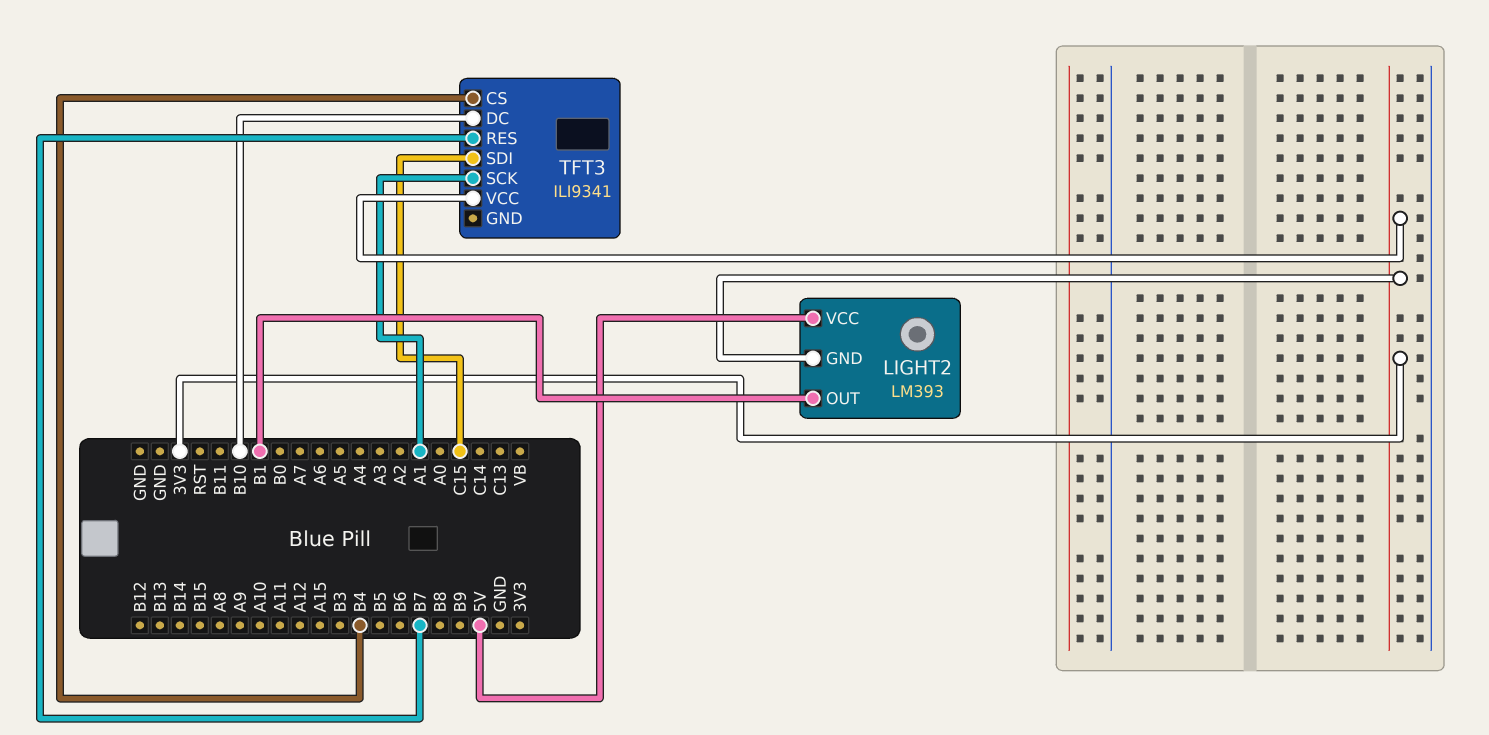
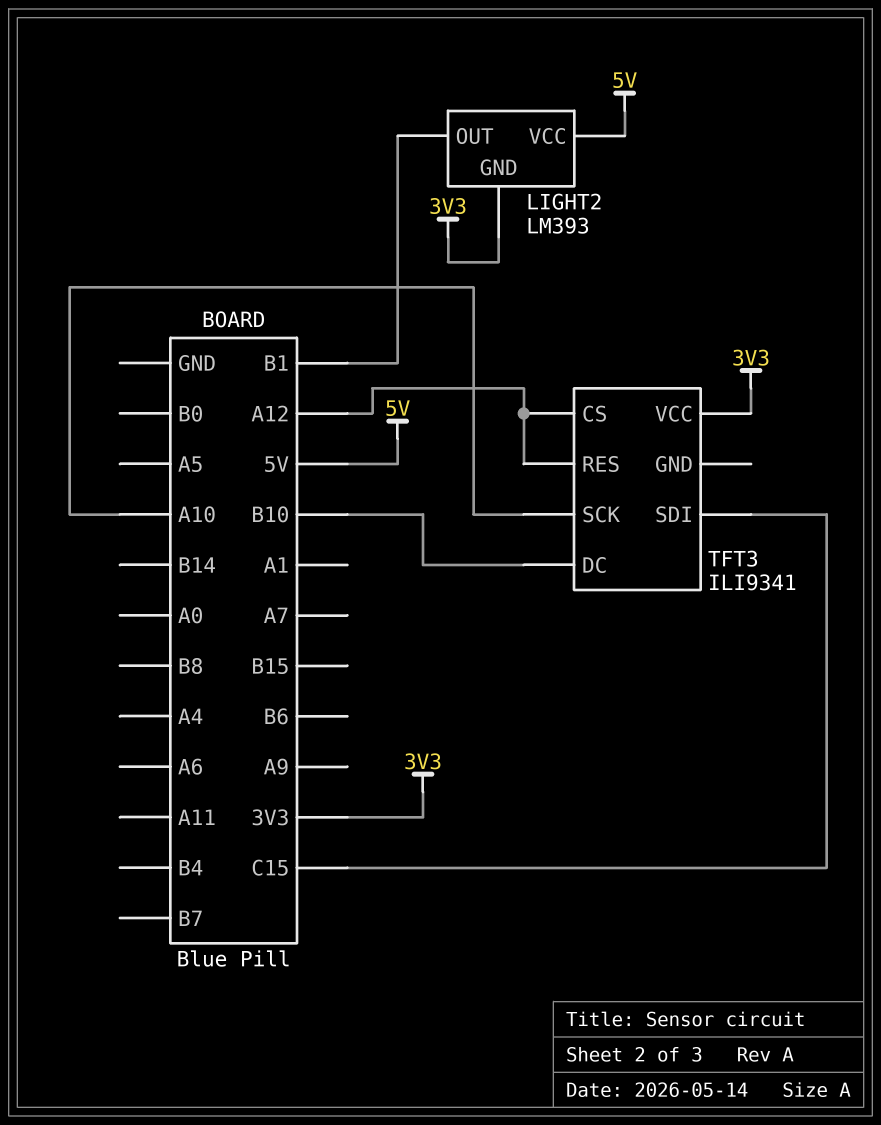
TFT3 pin CS: B4 -> A12
TFT3 pin RES: B7 -> A12
TFT3 pin SCK: A1 -> A10

